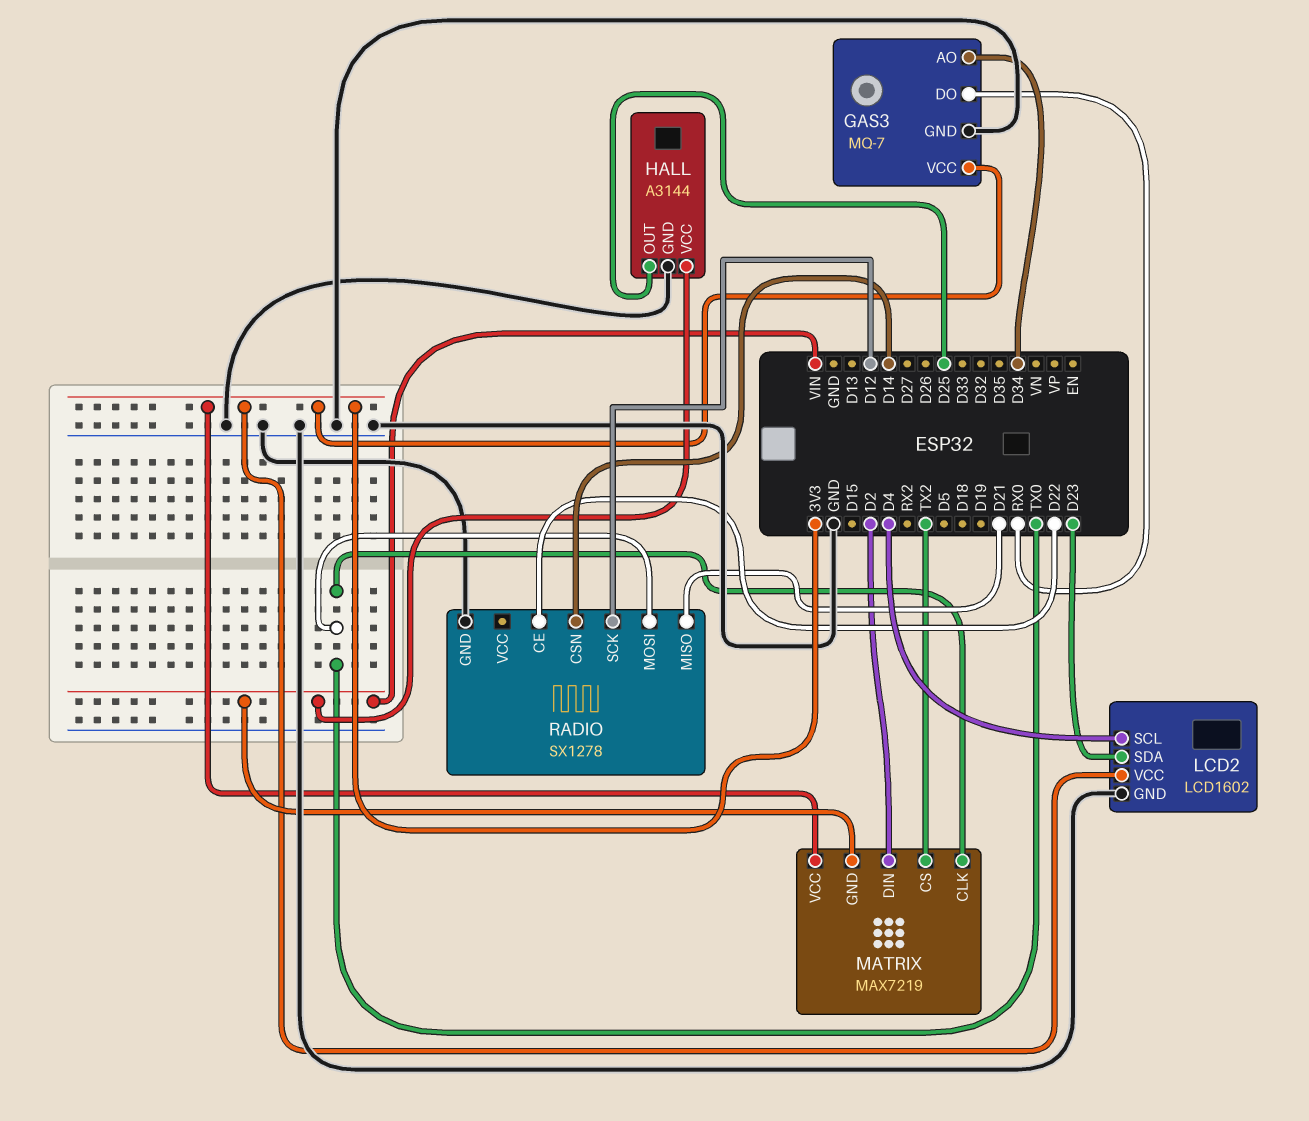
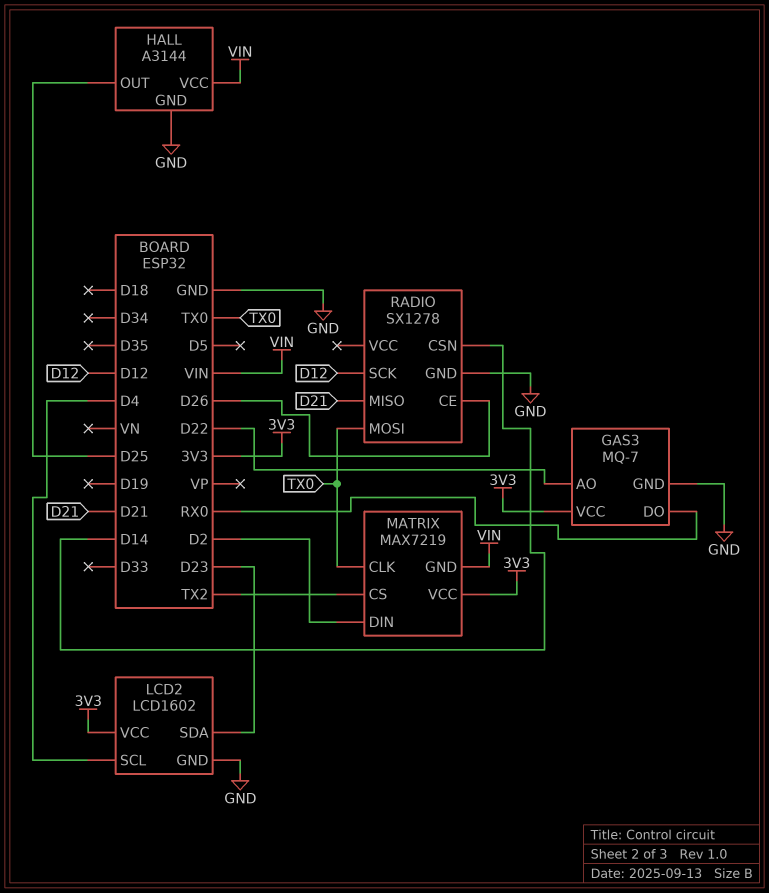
GAS3 pin AO: D34 -> D22
RADIO pin CE: D22 -> D26

